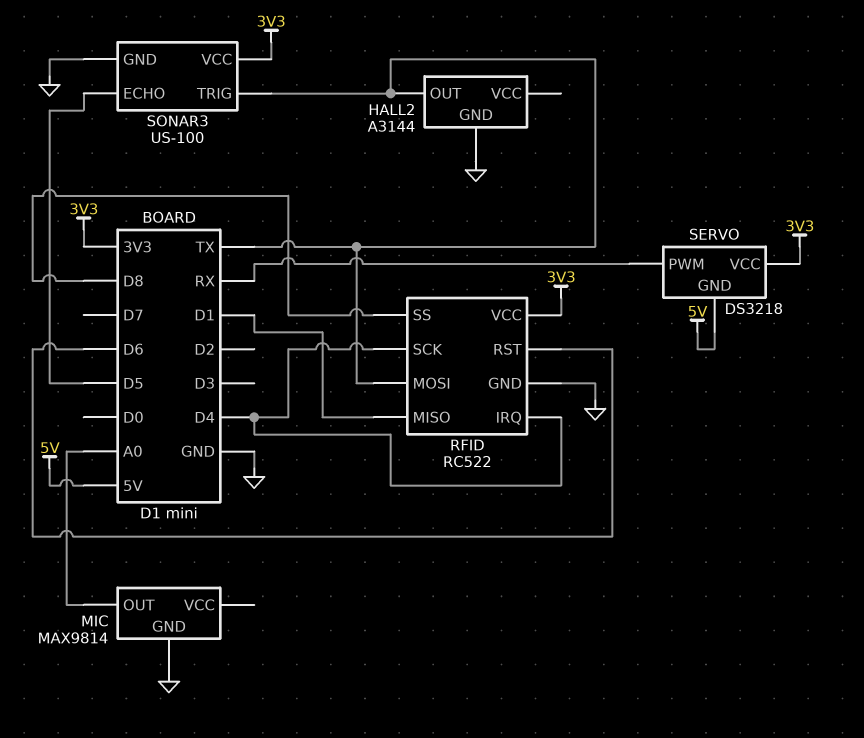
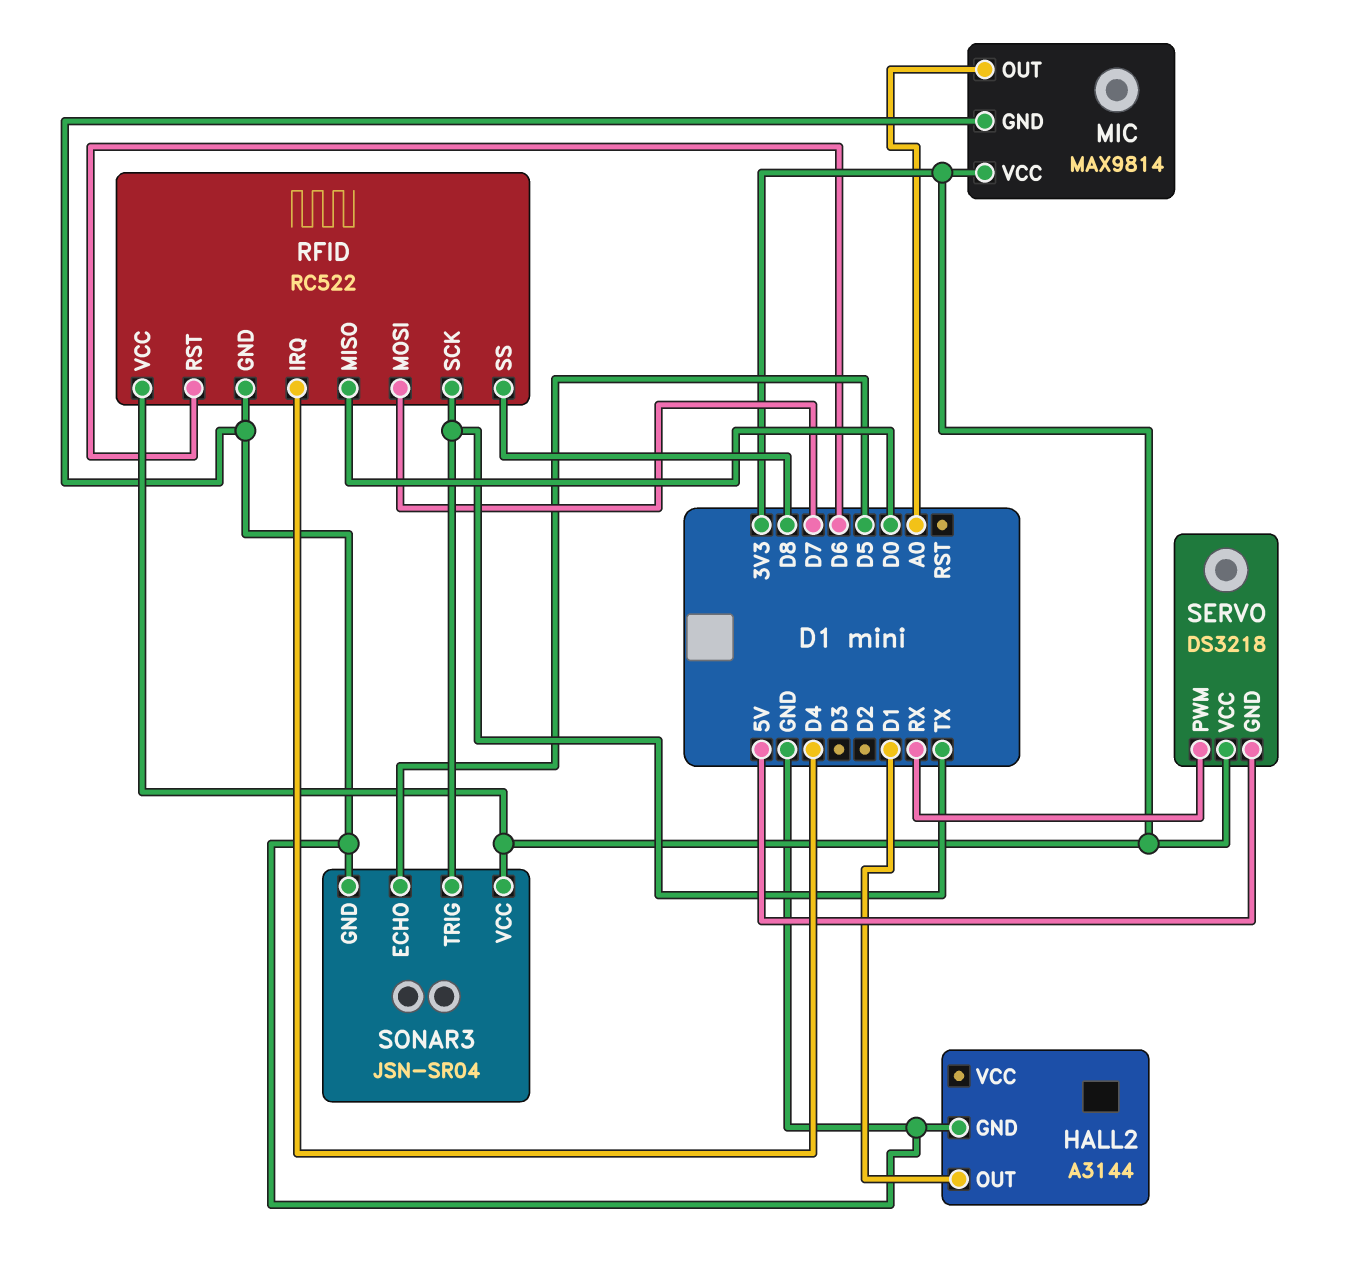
HALL2 pin OUT: TX -> D1
MIC pin VCC: none -> 3V3
RFID pin MISO: D1 -> D0
RFID pin MOSI: TX -> D7
RFID pin SCK: D4 -> TX
SONAR3: US-100 -> JSN-SR04

